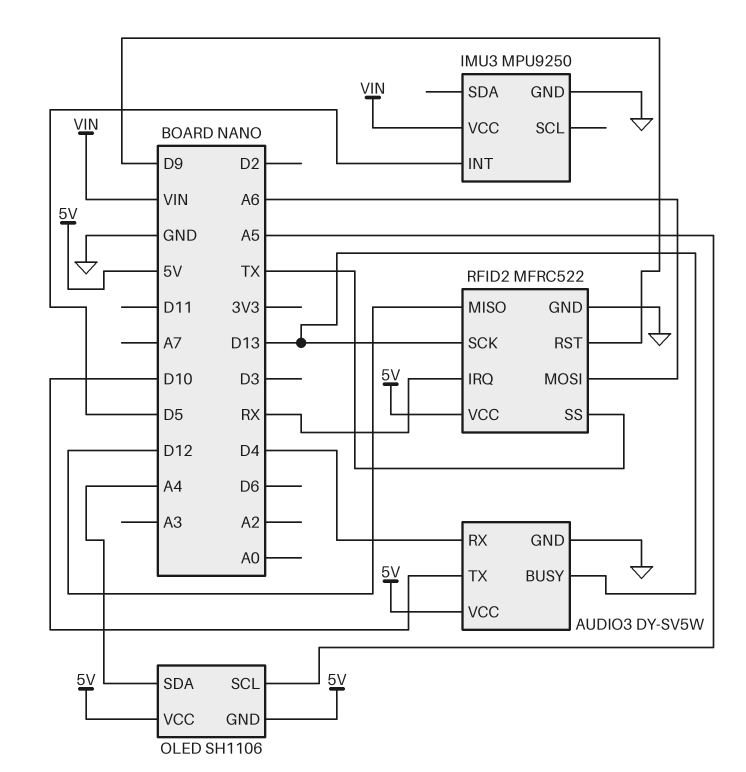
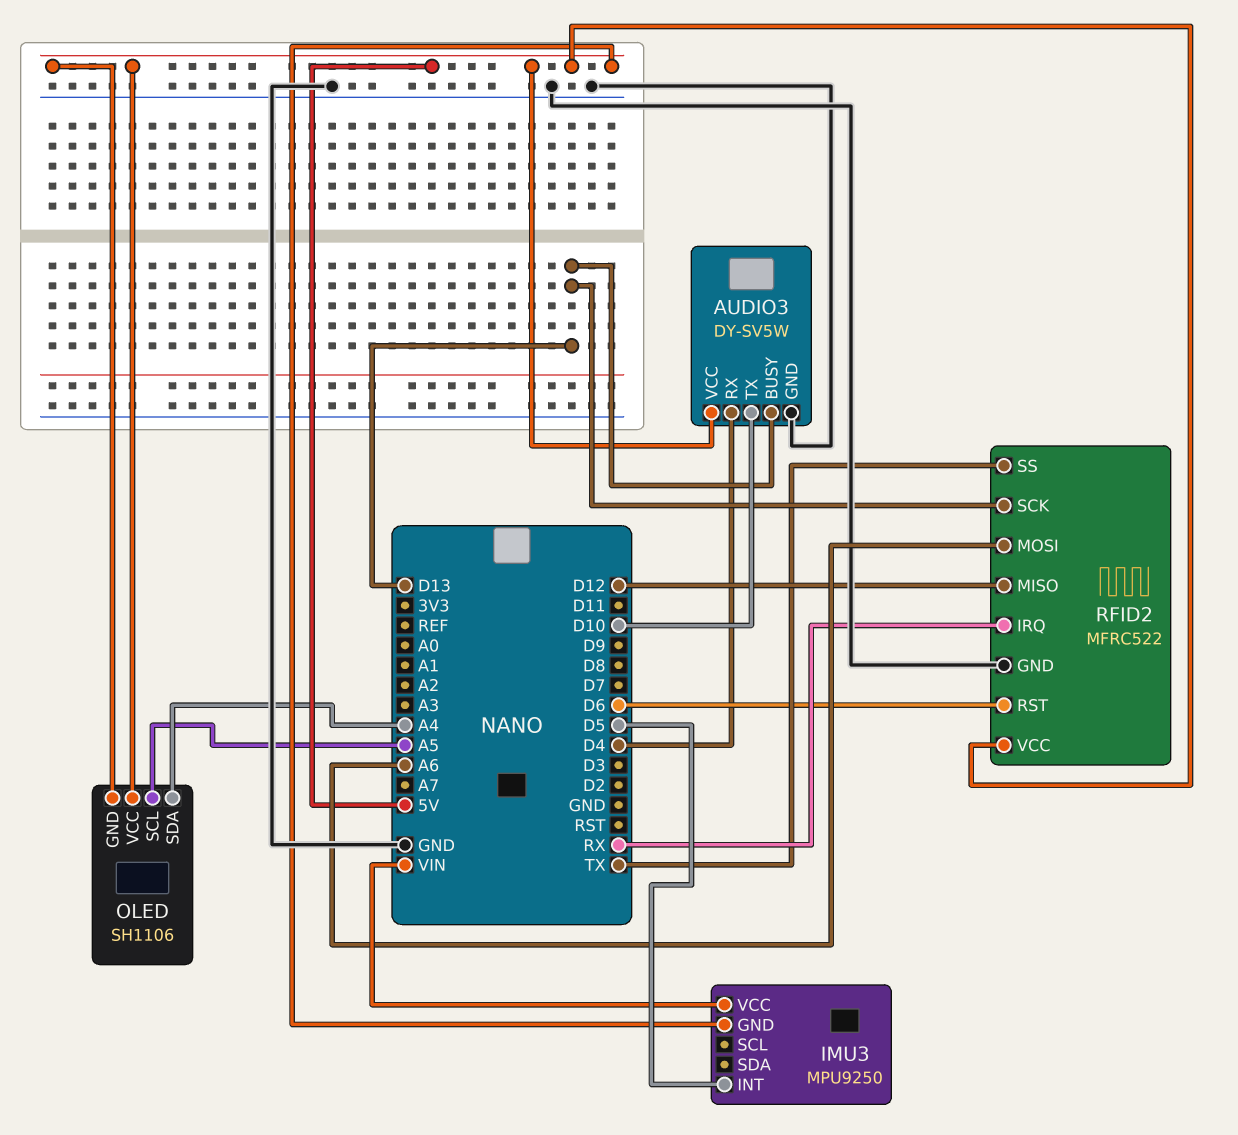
IMU3 pin GND: GND -> 5V
RFID2 pin RST: D9 -> D6

